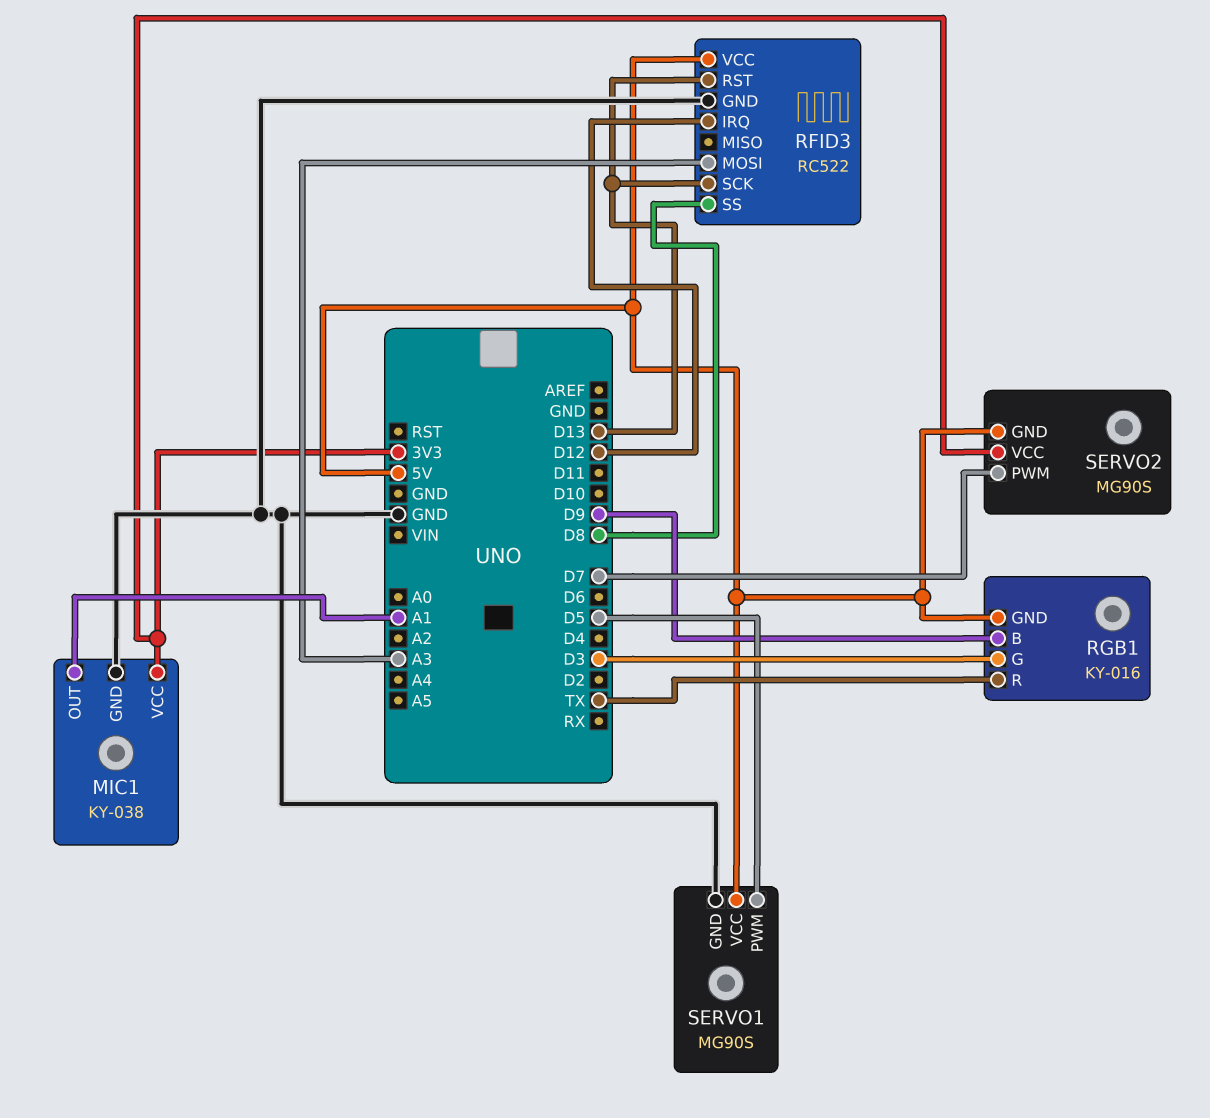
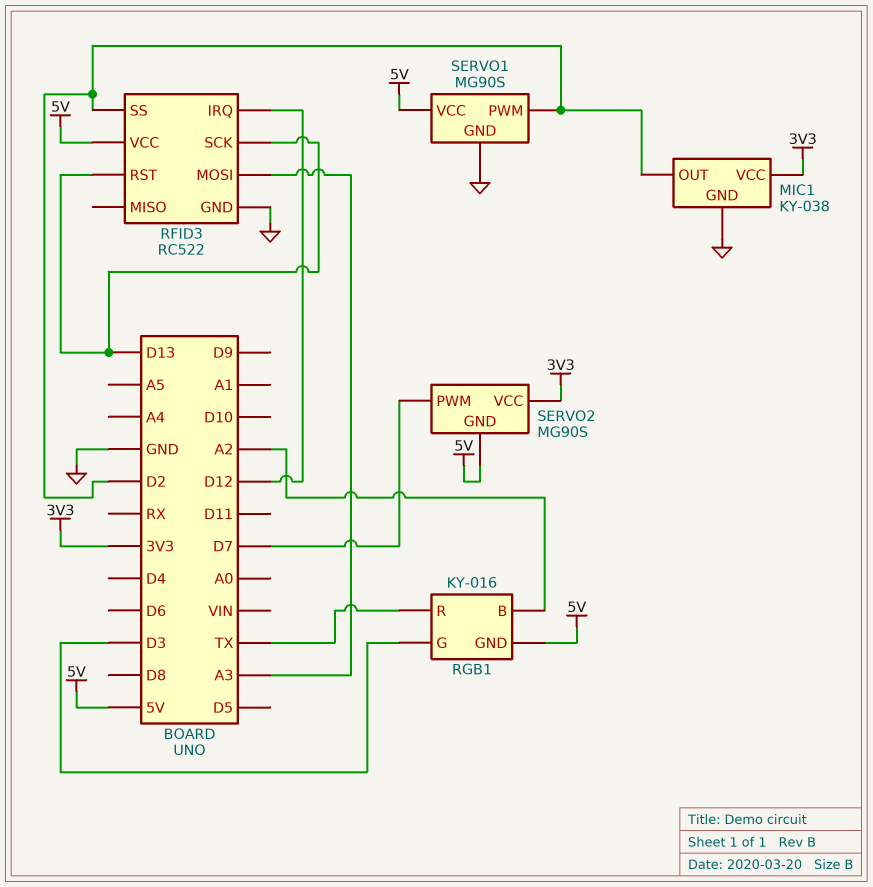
MIC1 pin OUT: A1 -> D2
RFID3 pin SS: D8 -> D2
RGB1 pin B: D9 -> A2
SERVO1 pin PWM: D5 -> D2

